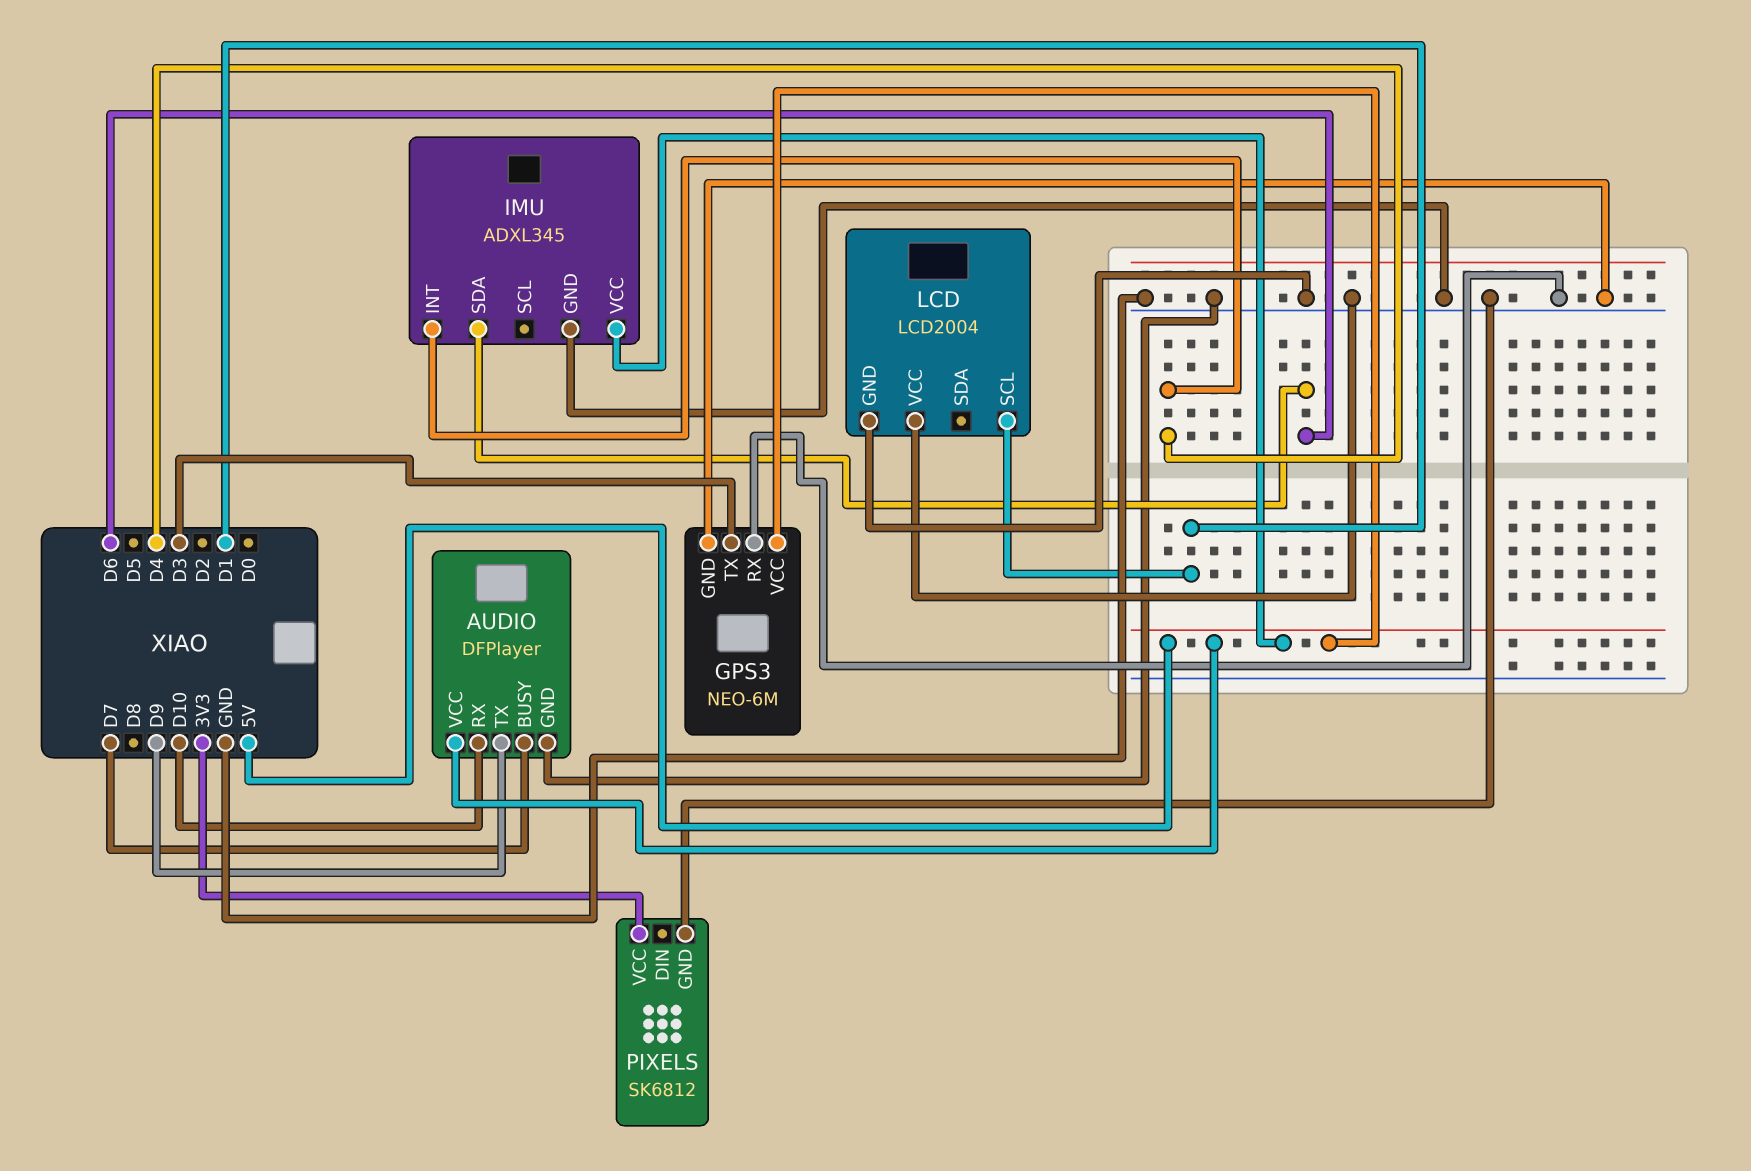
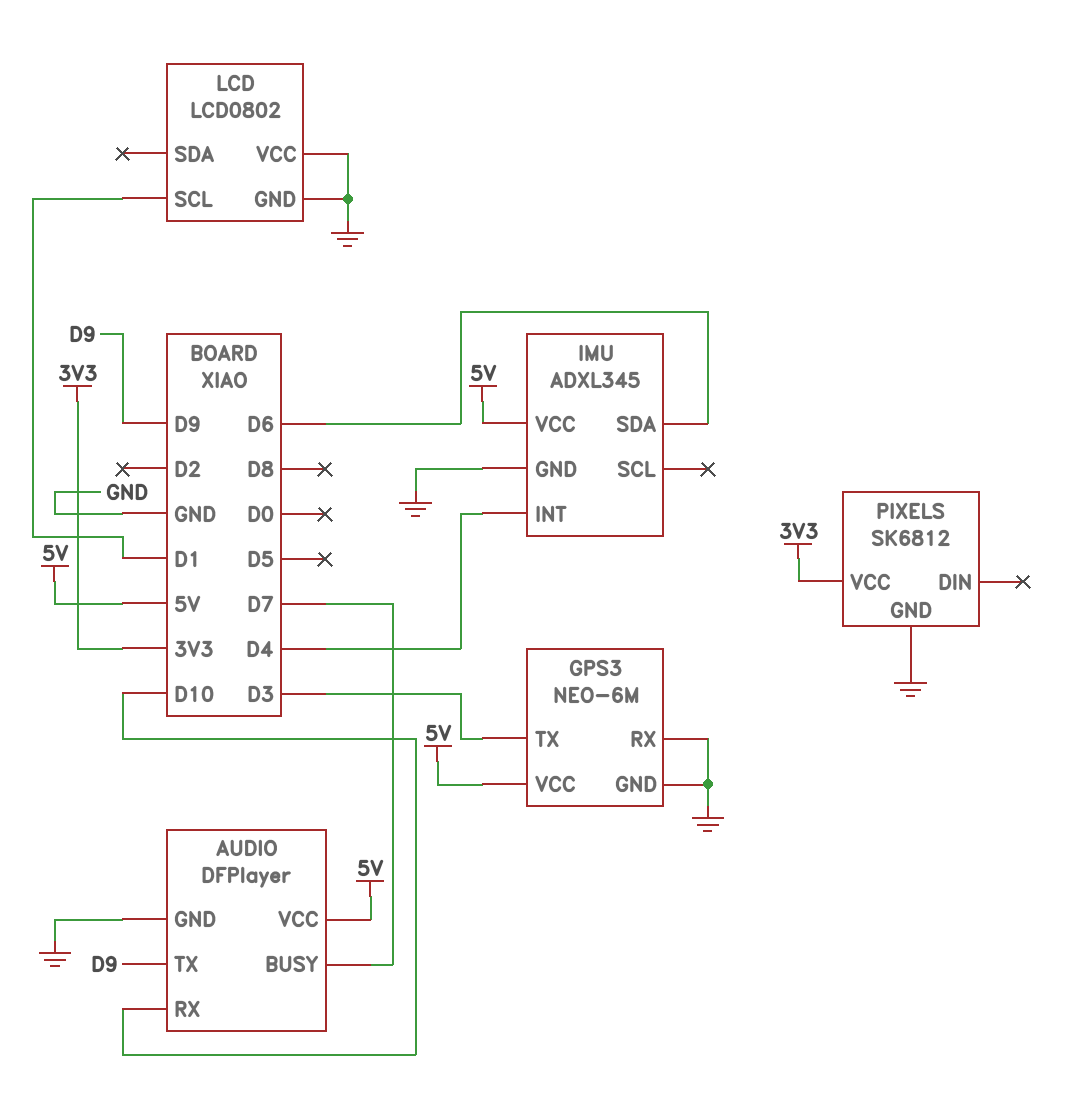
LCD: LCD2004 -> LCD0802

